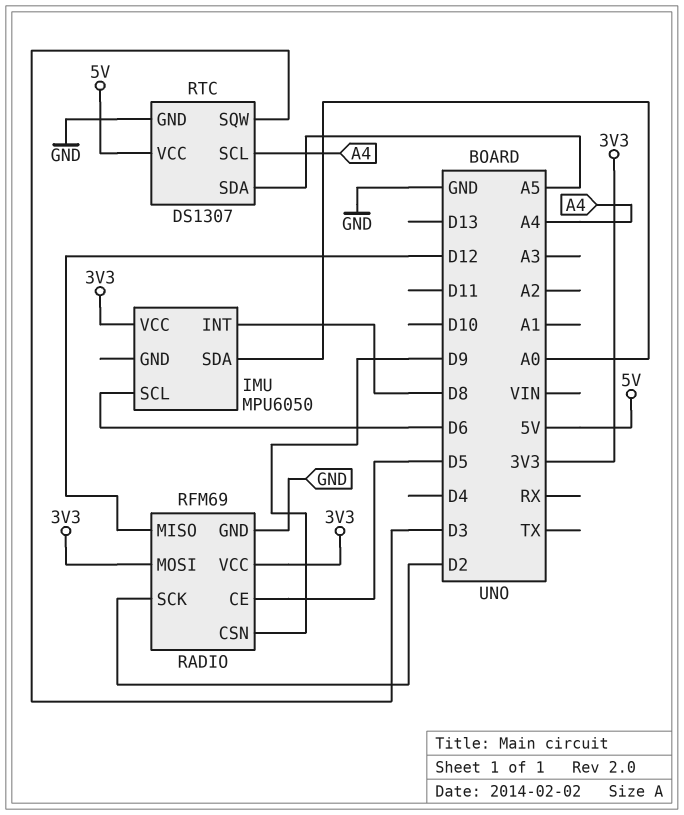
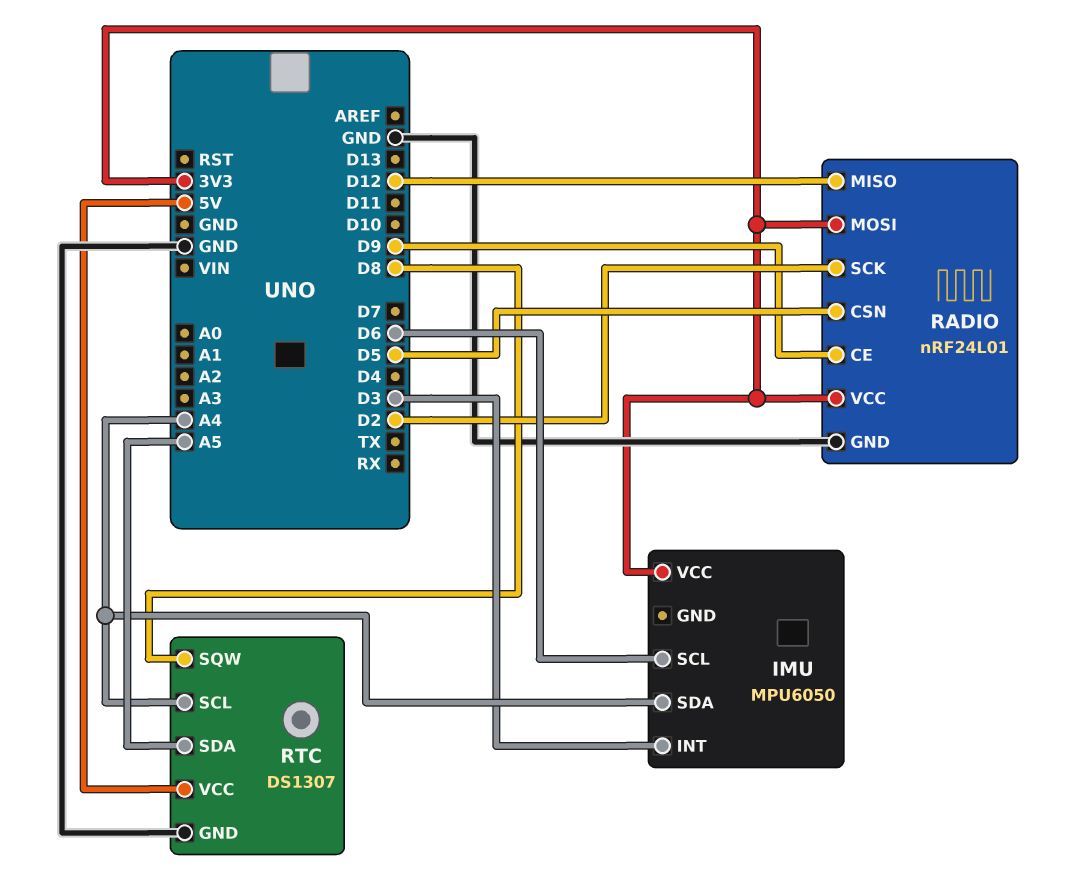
IMU pin INT: D8 -> D3
IMU pin SDA: A0 -> A4
RADIO: RFM69 -> nRF24L01
RADIO pin CE: D5 -> D9
RADIO pin CSN: D9 -> D5
RTC pin SQW: D3 -> D8

